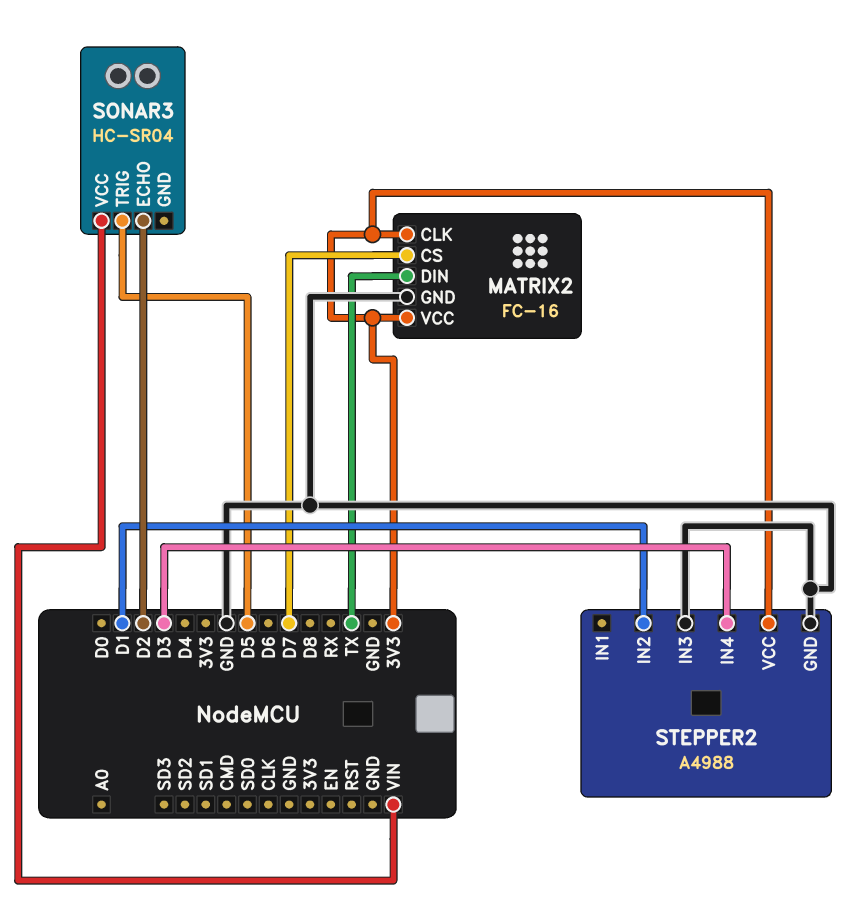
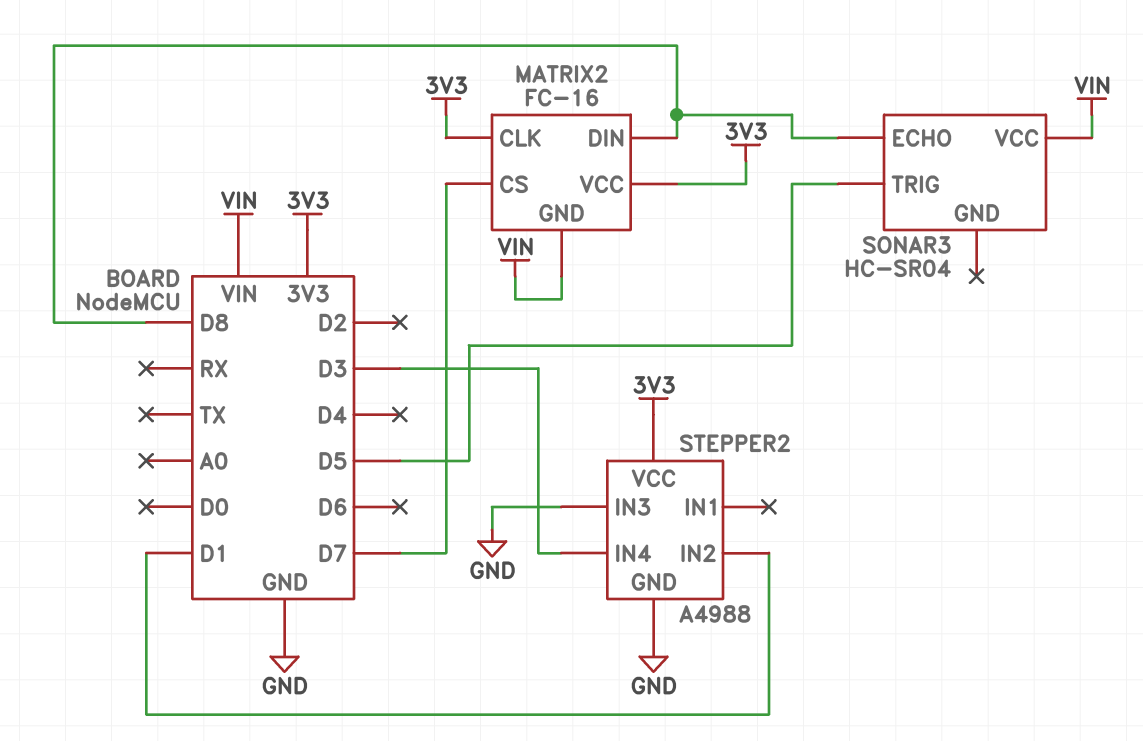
MATRIX2 pin DIN: TX -> D8
MATRIX2 pin GND: GND -> VIN
SONAR3 pin ECHO: D2 -> D8

